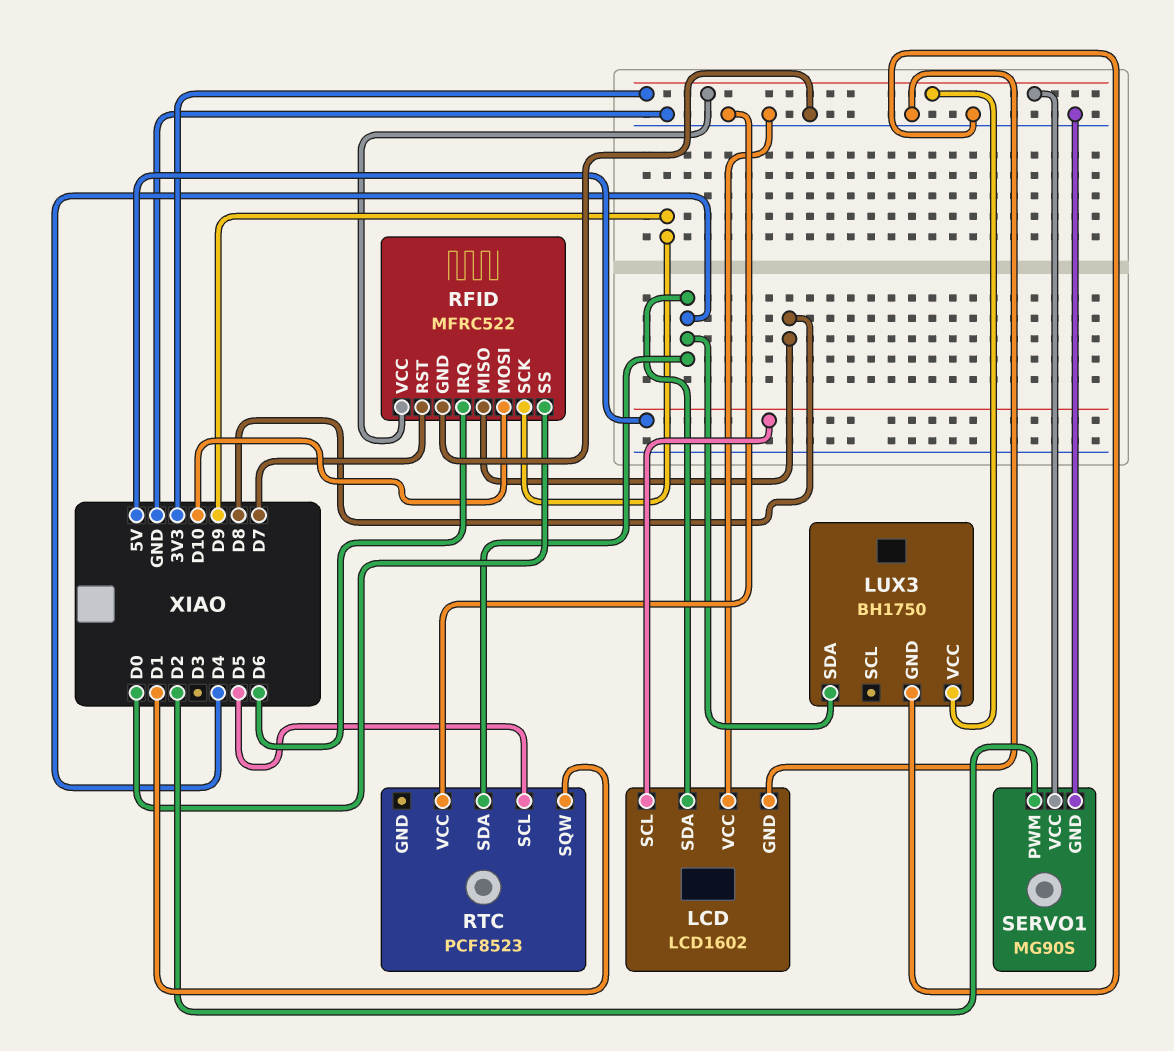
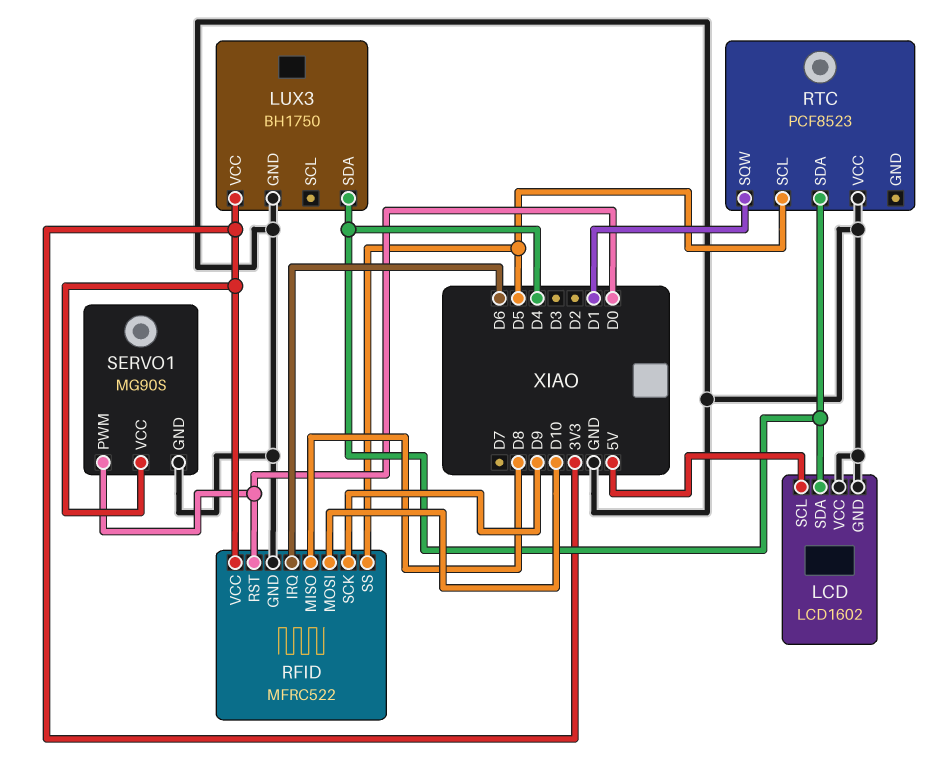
RFID pin RST: D7 -> D0
RFID pin SS: D0 -> D5
SERVO1 pin PWM: D2 -> D0

